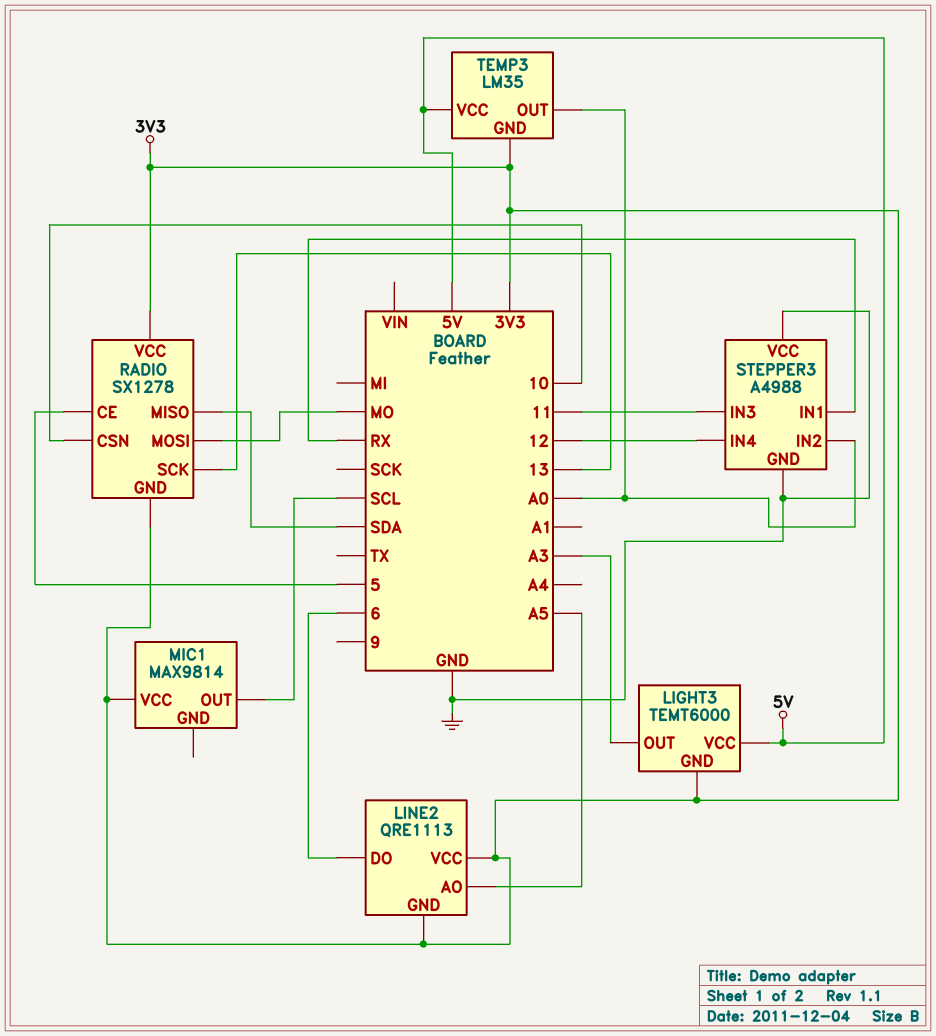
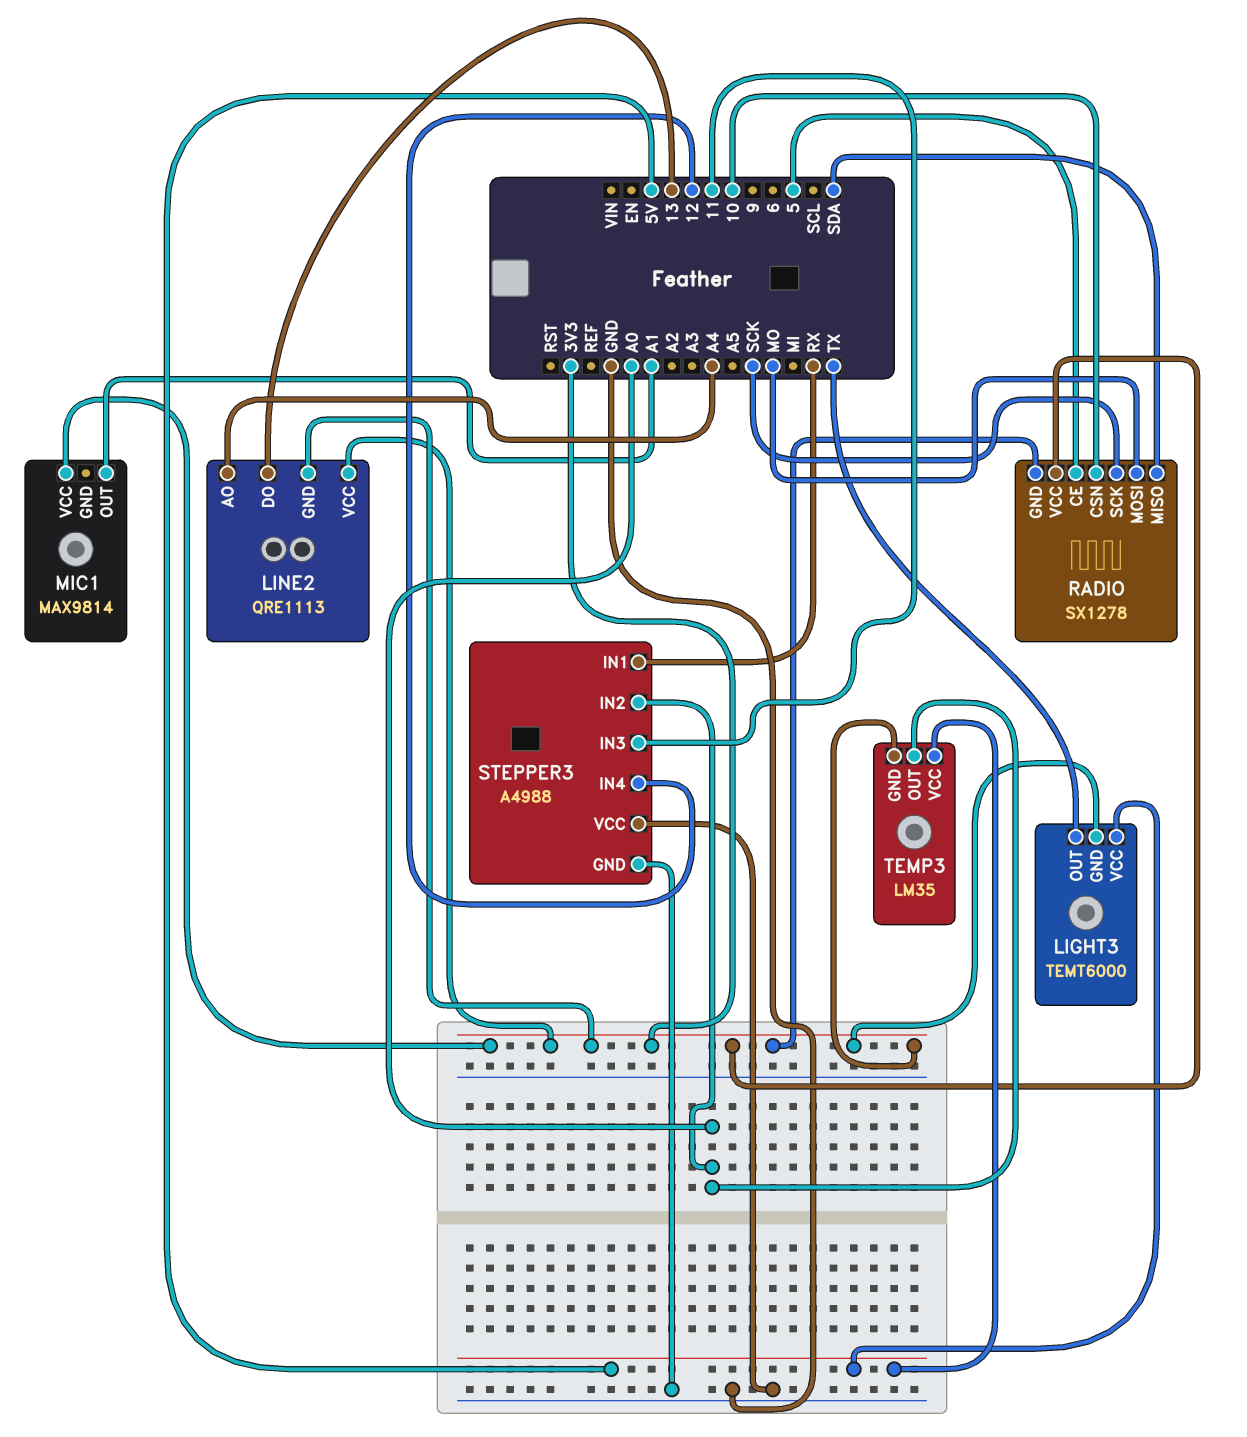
LIGHT3 pin OUT: A3 -> TX
LINE2 pin AO: A5 -> A4
LINE2 pin DO: 6 -> 13
MIC1 pin OUT: SCL -> A1
RADIO pin SCK: 13 -> SCK

